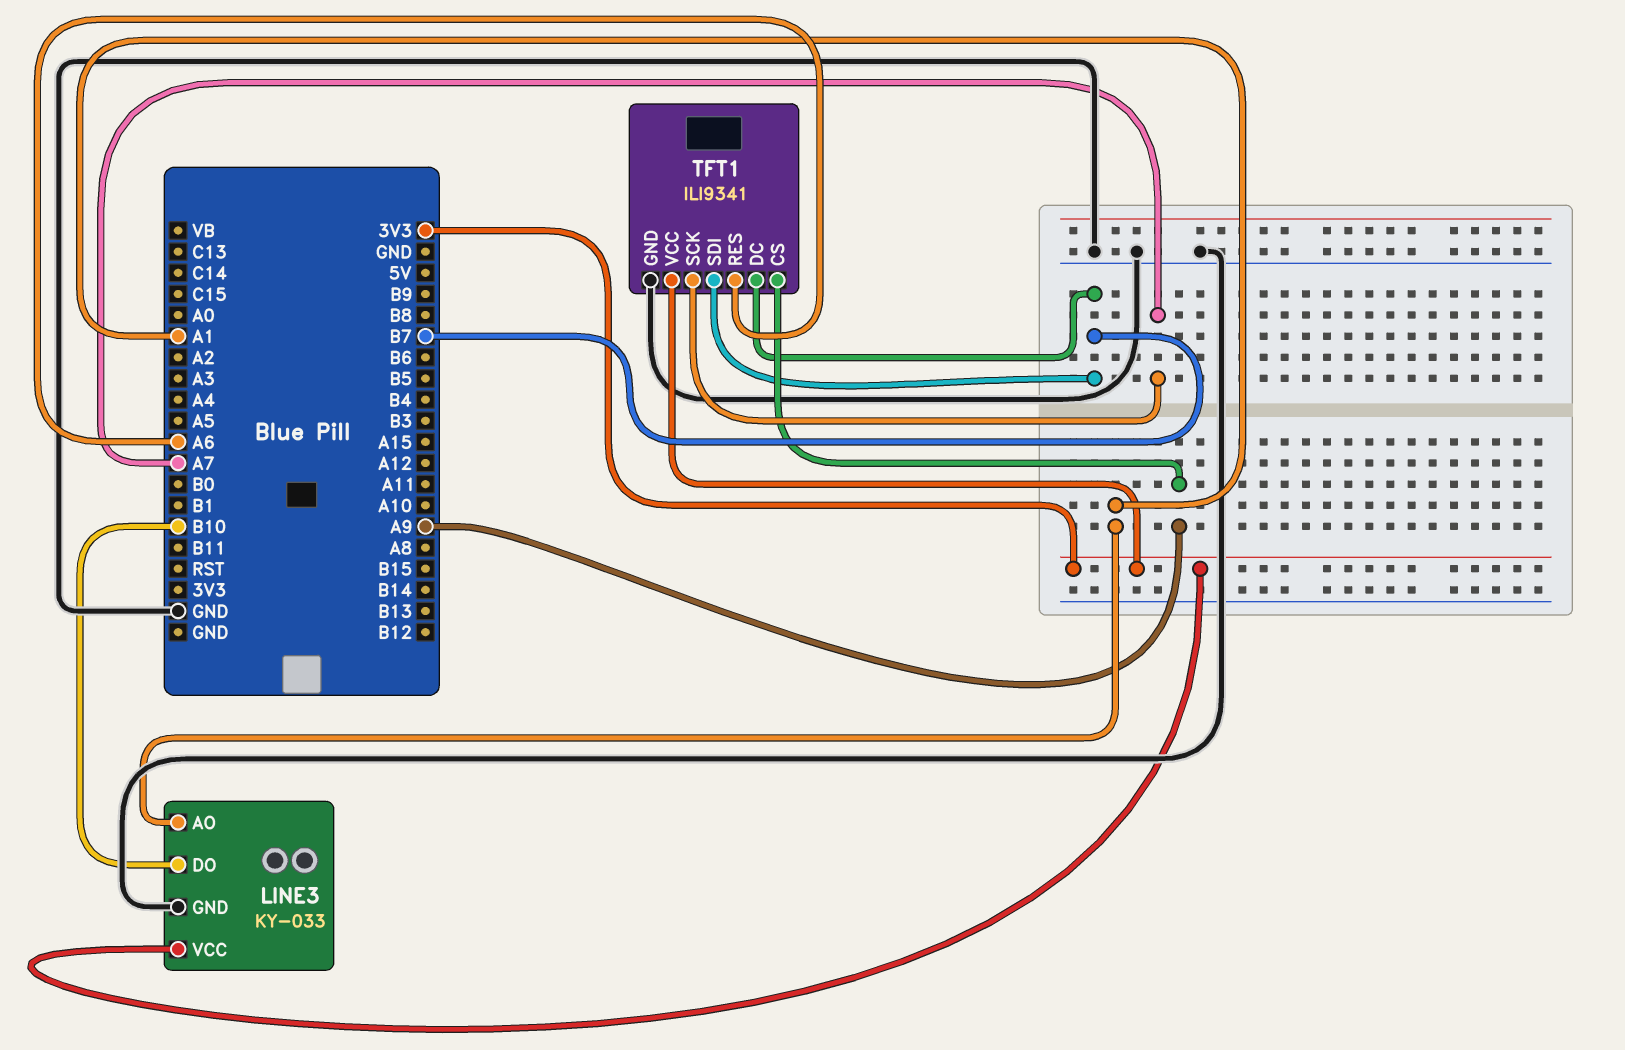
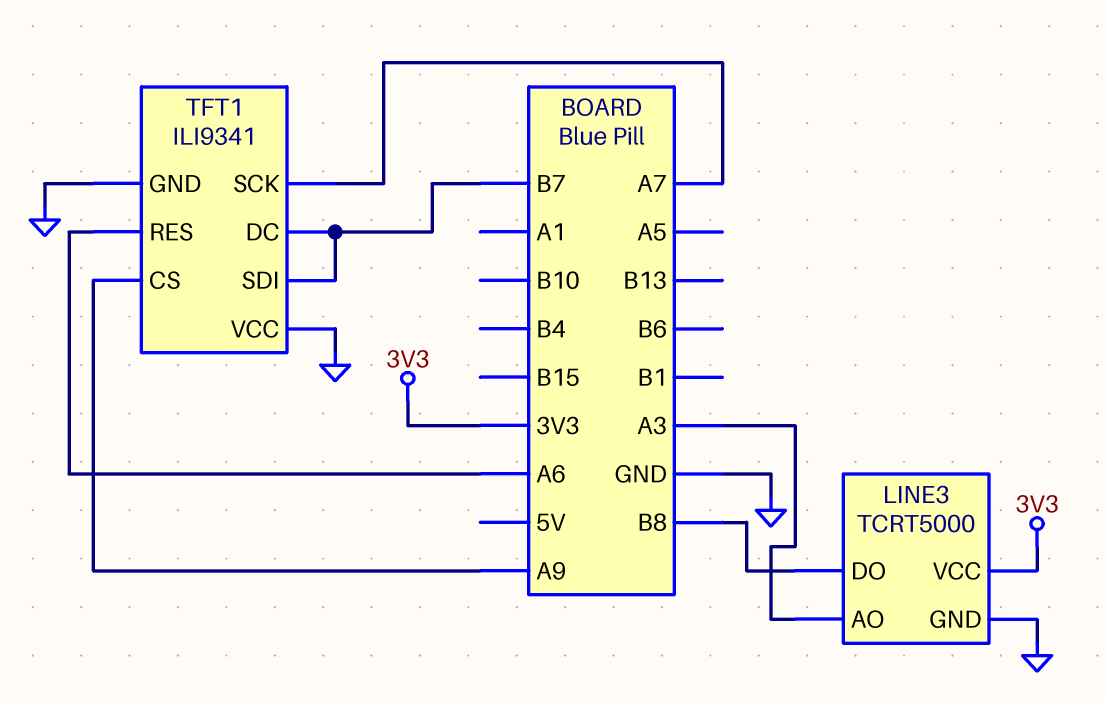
LINE3: KY-033 -> TCRT5000
LINE3 pin AO: A1 -> A3
LINE3 pin DO: B10 -> B8
TFT1 pin VCC: 3V3 -> GND

